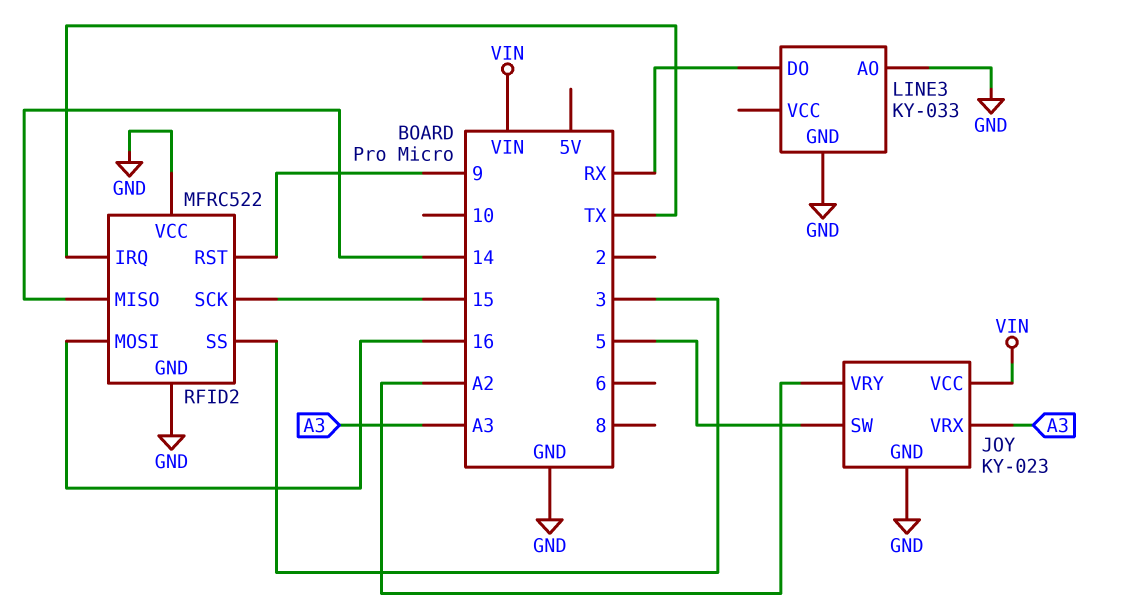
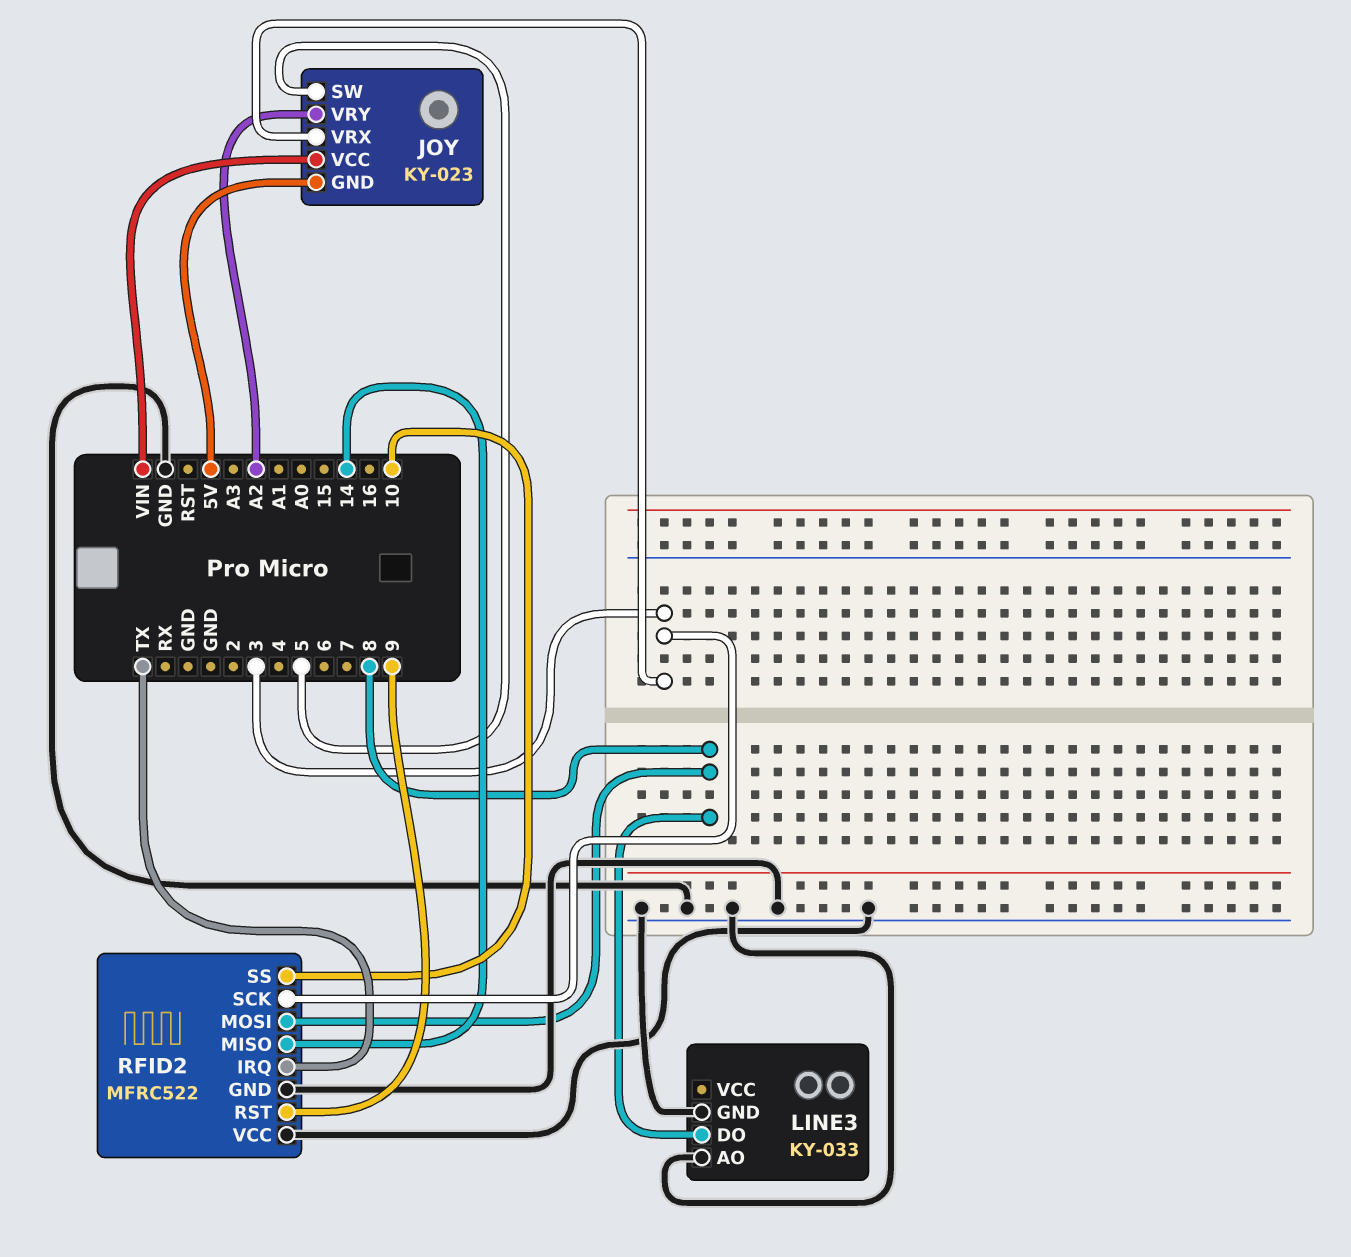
JOY pin GND: GND -> 5V
JOY pin VRX: A3 -> 3
LINE3 pin DO: RX -> 8
RFID2 pin MOSI: 16 -> 8
RFID2 pin SCK: 15 -> 3
RFID2 pin SS: 3 -> 10

